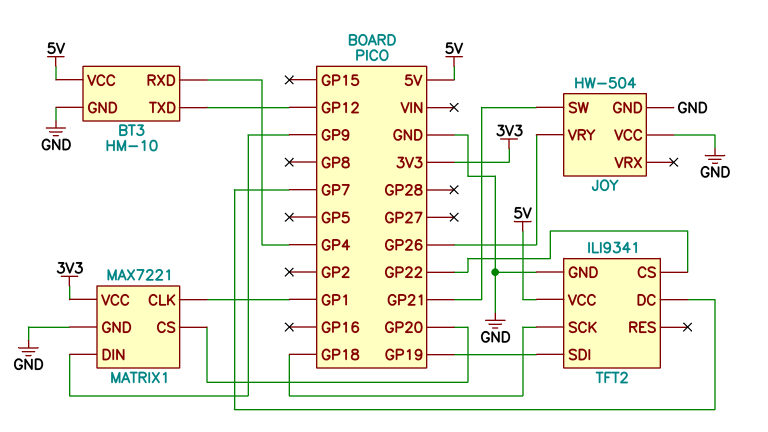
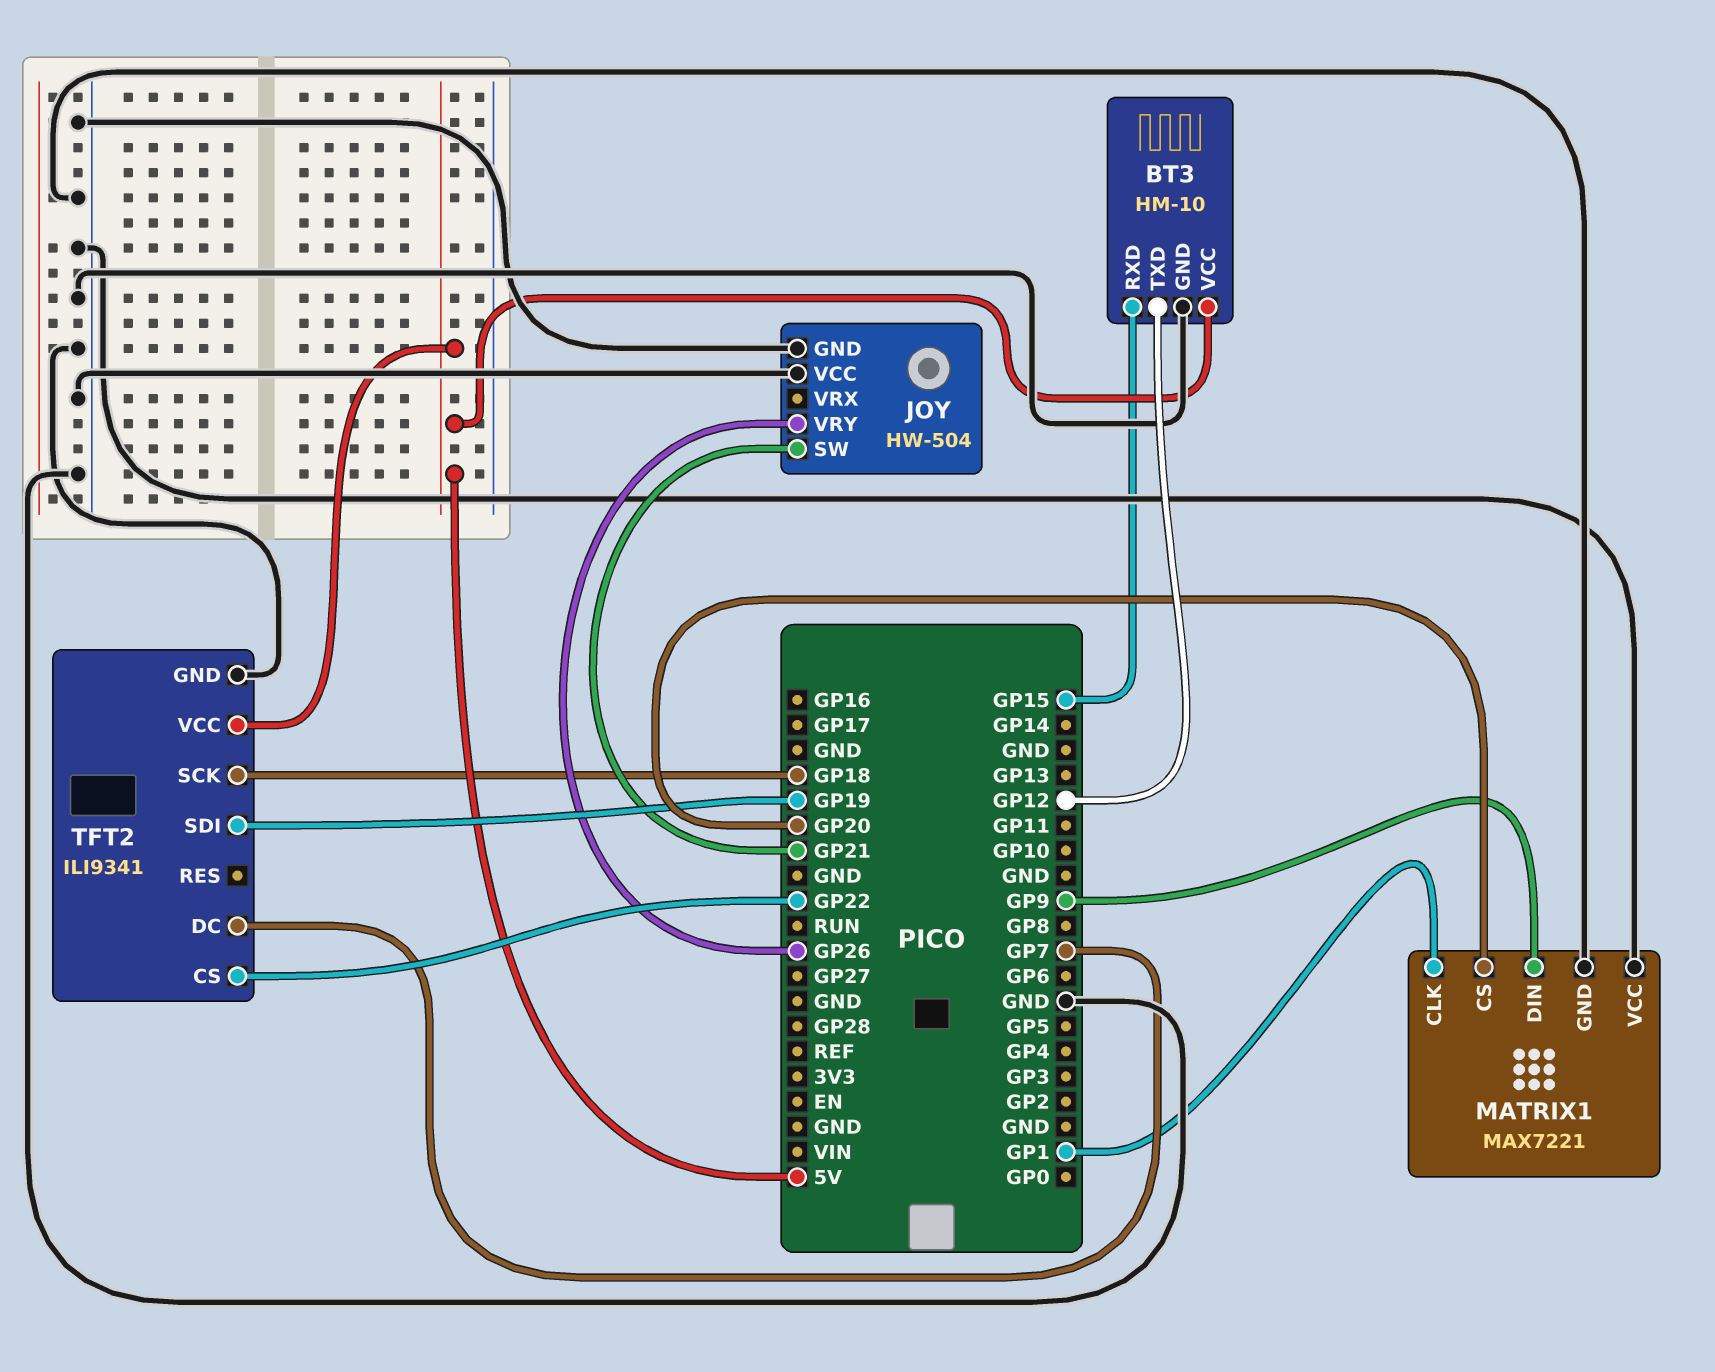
BT3 pin RXD: GP4 -> GP15
MATRIX1 pin VCC: 3V3 -> GND

